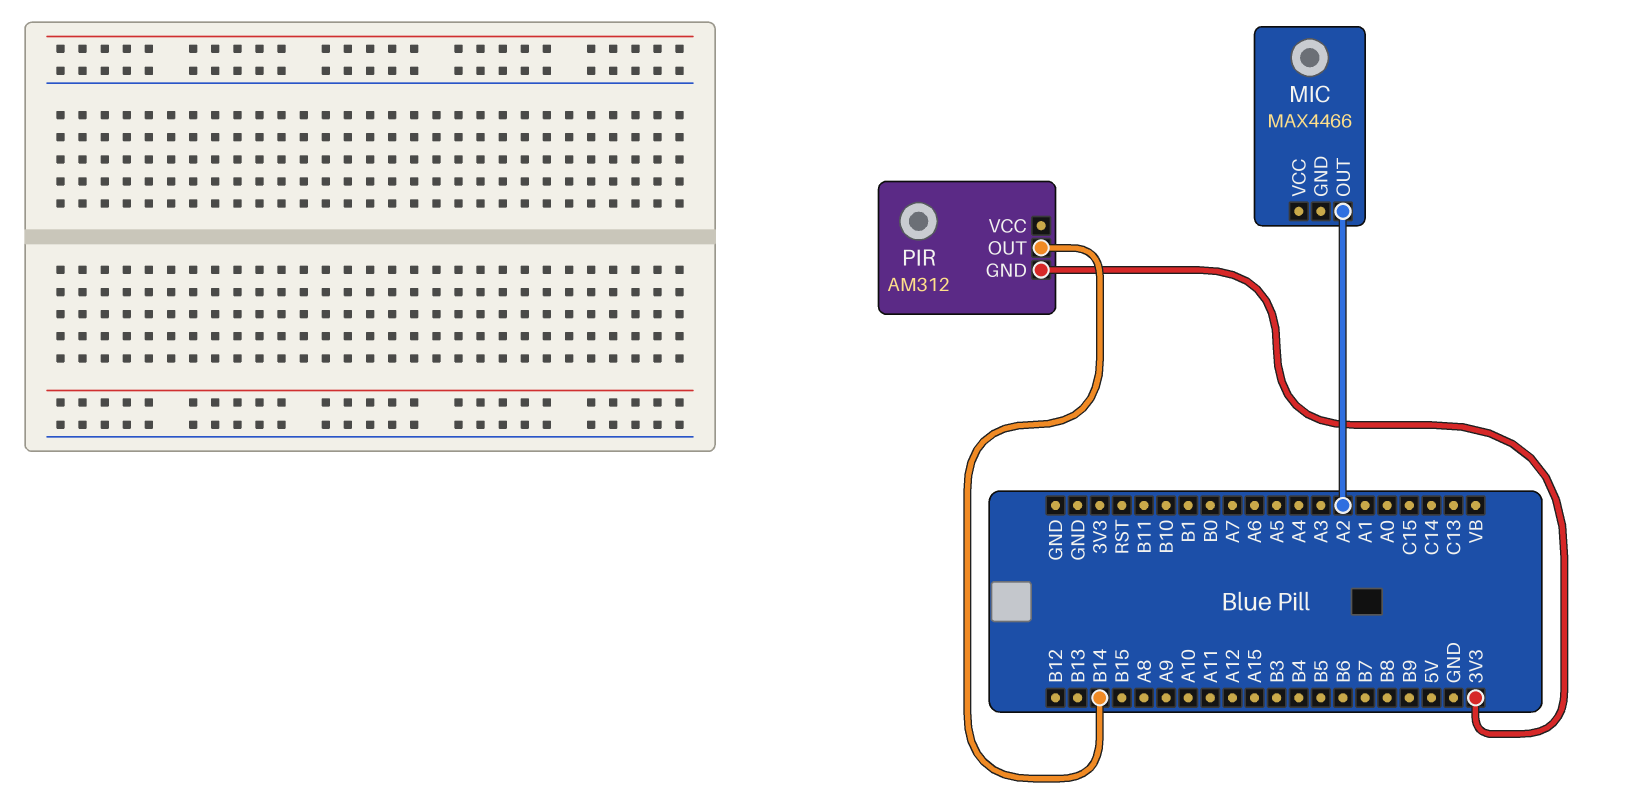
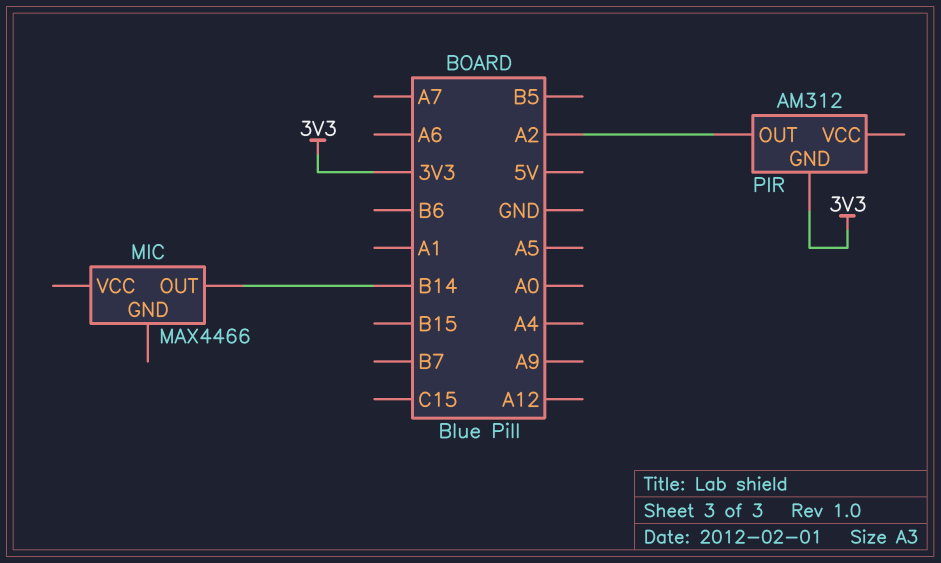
MIC pin OUT: A2 -> B14
PIR pin OUT: B14 -> A2

